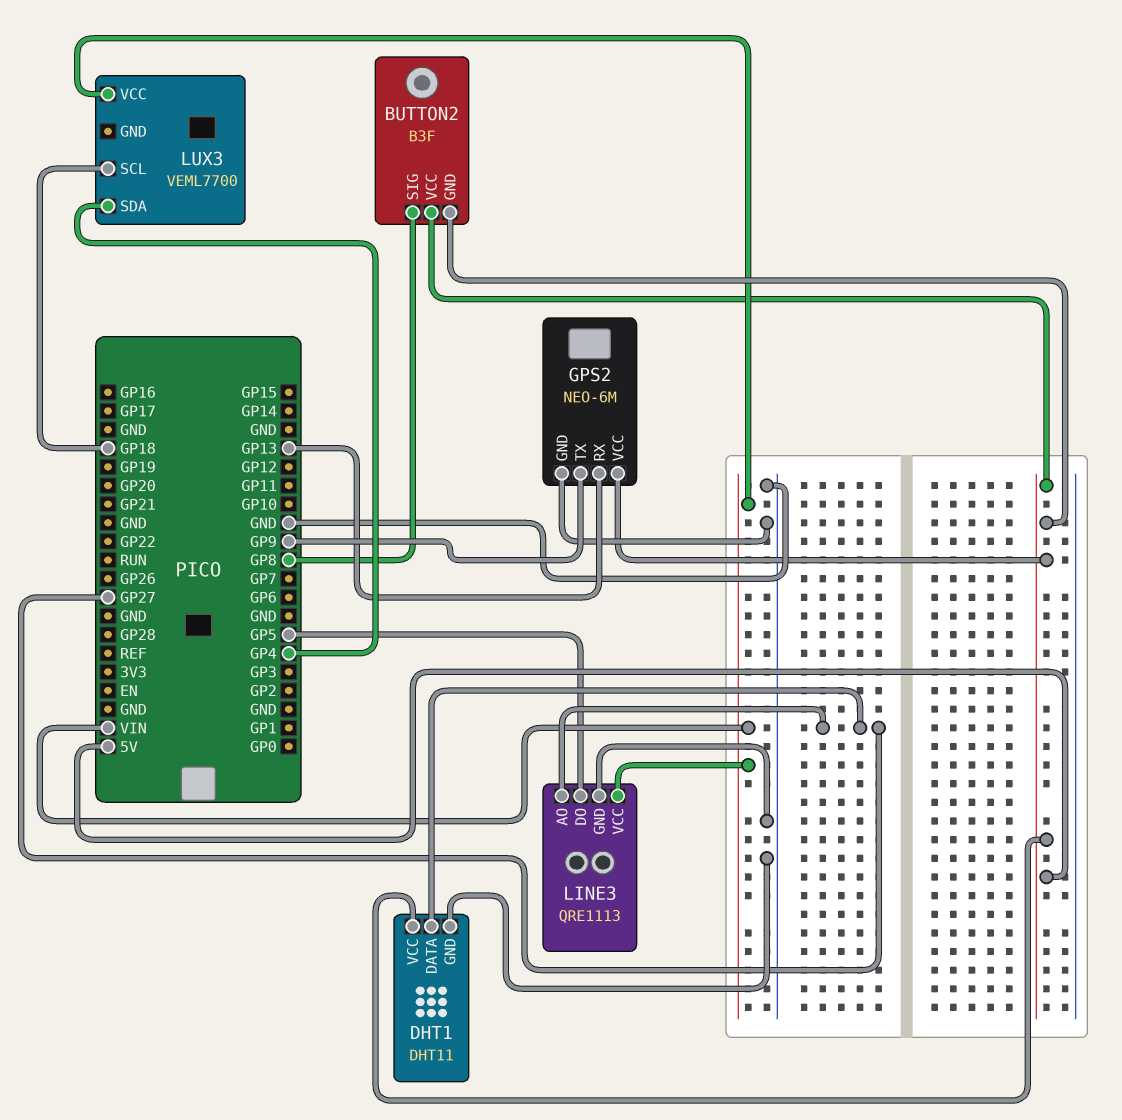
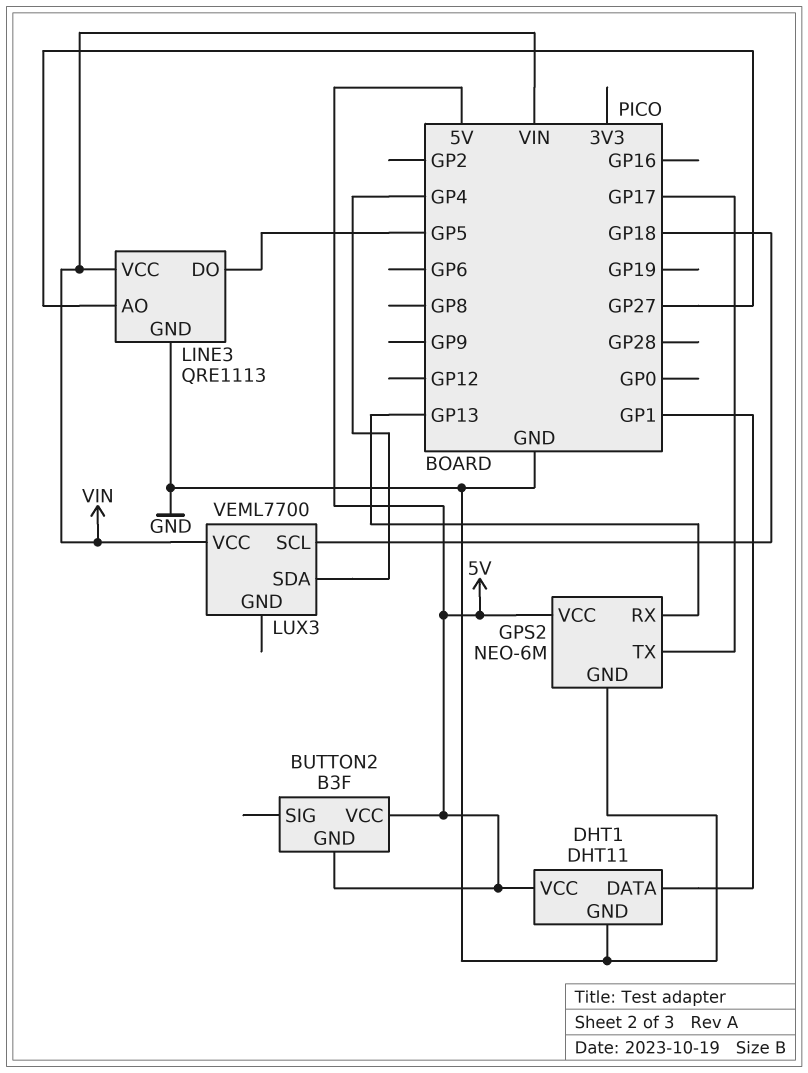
BUTTON2 pin SIG: GP8 -> none
DHT1 pin DATA: GP27 -> GP1
GPS2 pin TX: GP9 -> GP17

